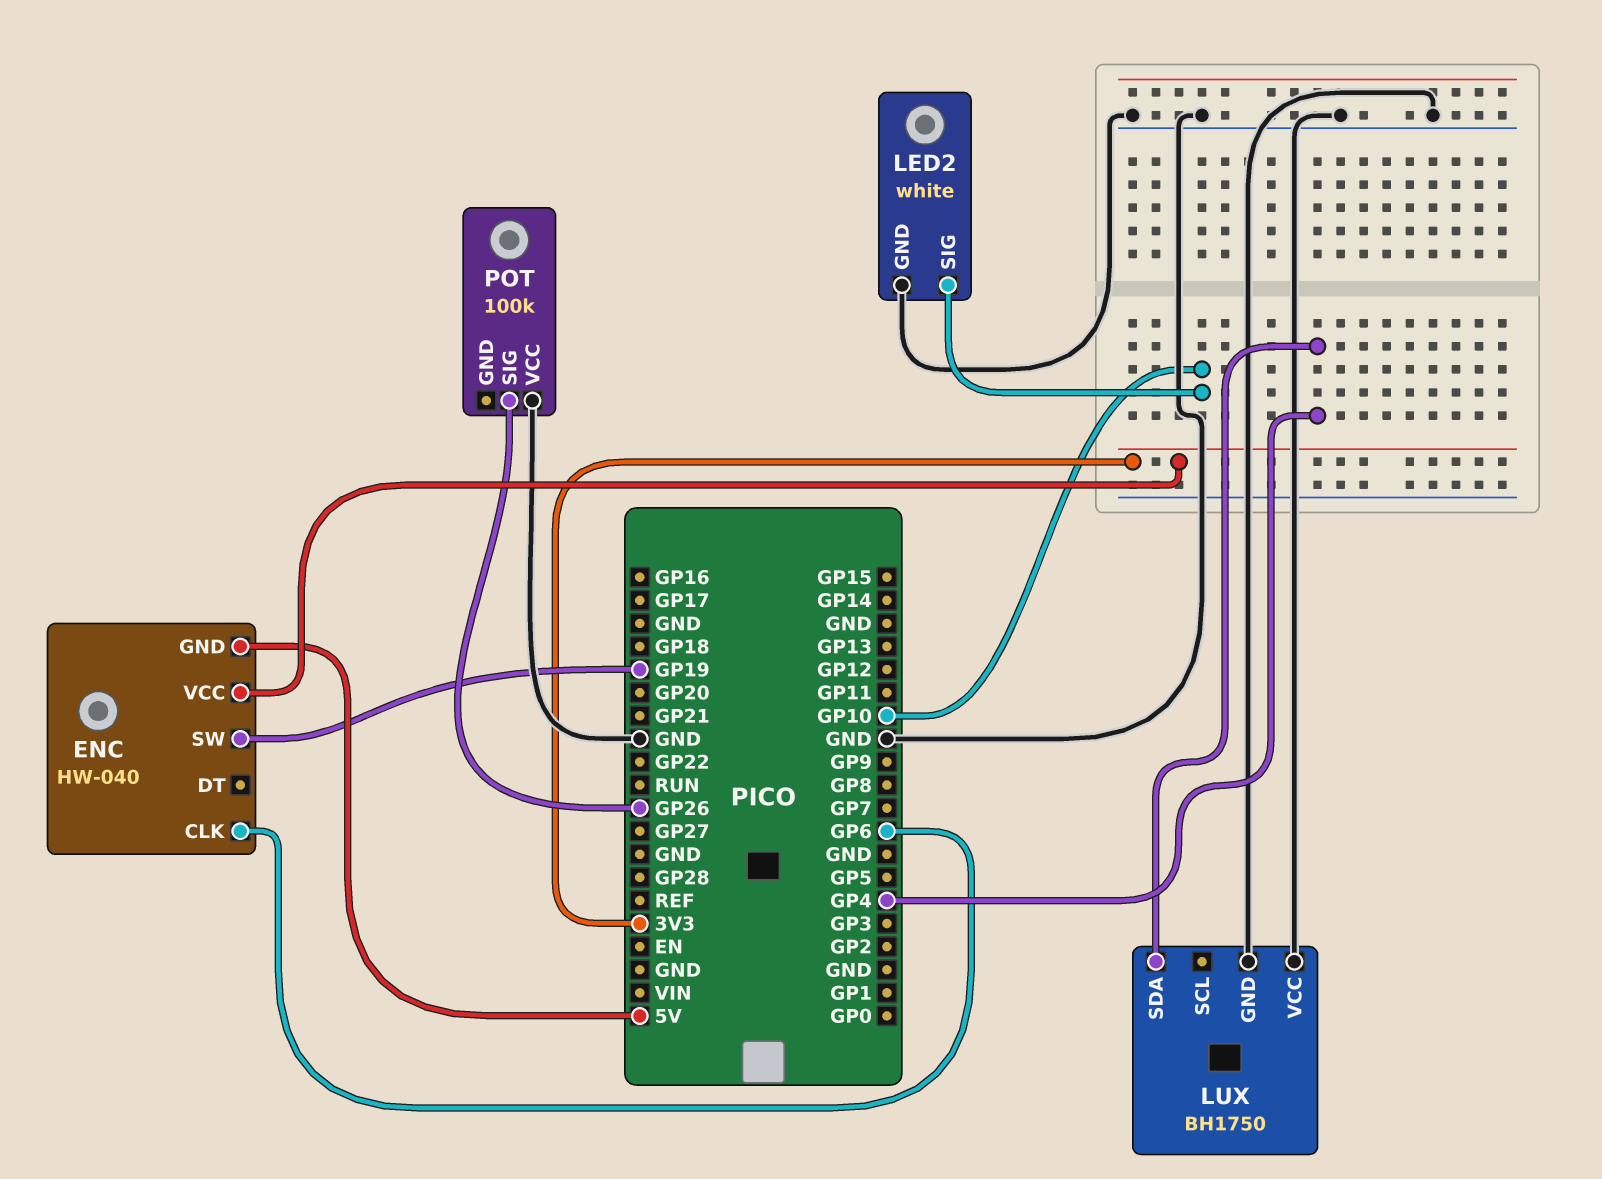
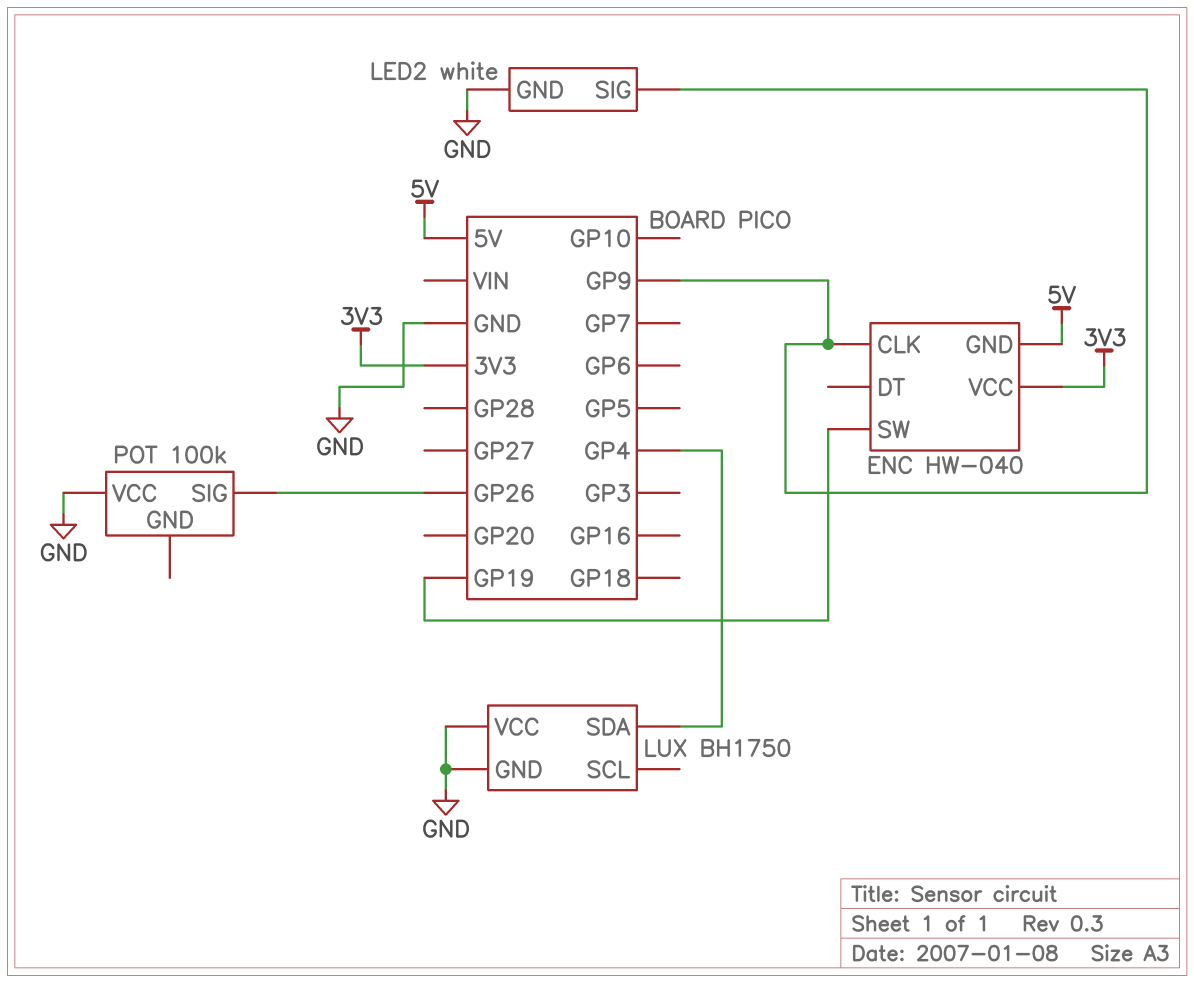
ENC pin CLK: GP6 -> GP9
LED2 pin SIG: GP10 -> GP9

